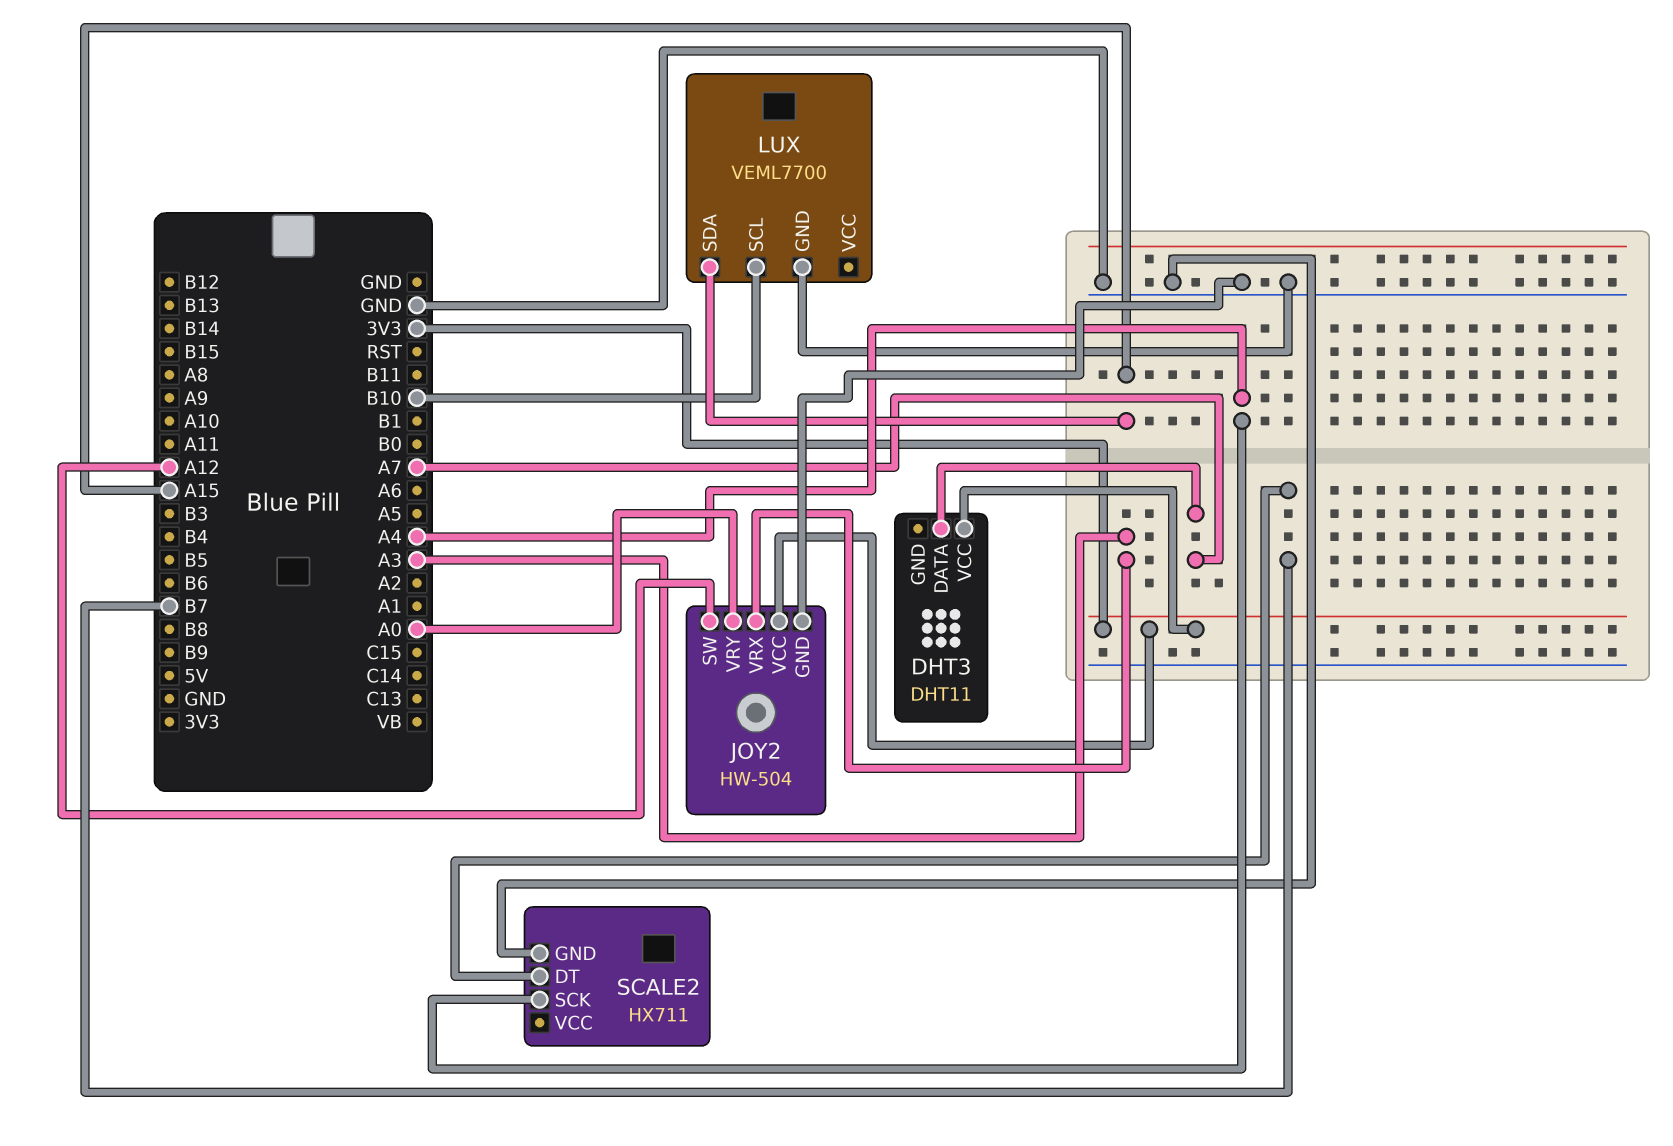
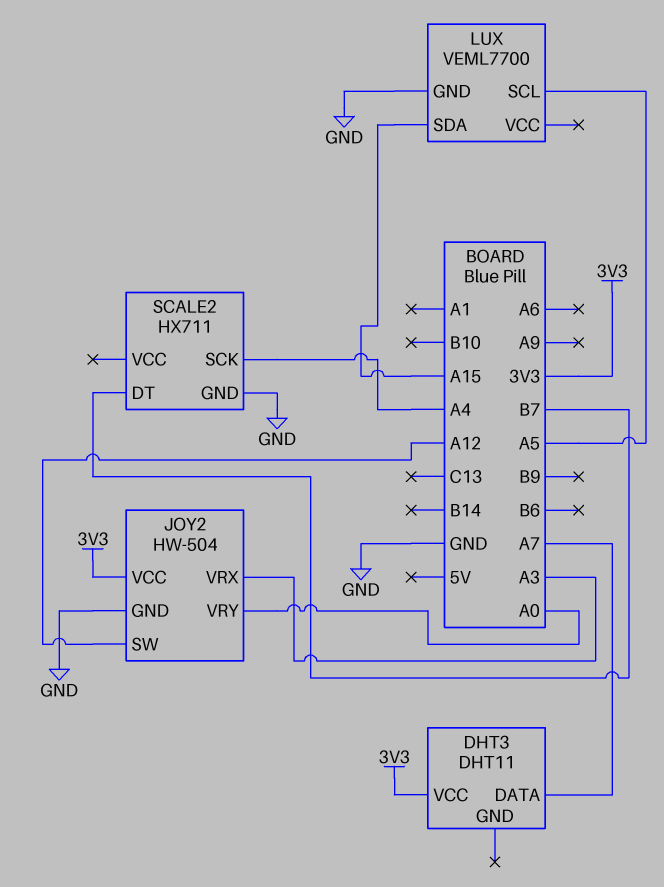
LUX pin SCL: B10 -> A5

